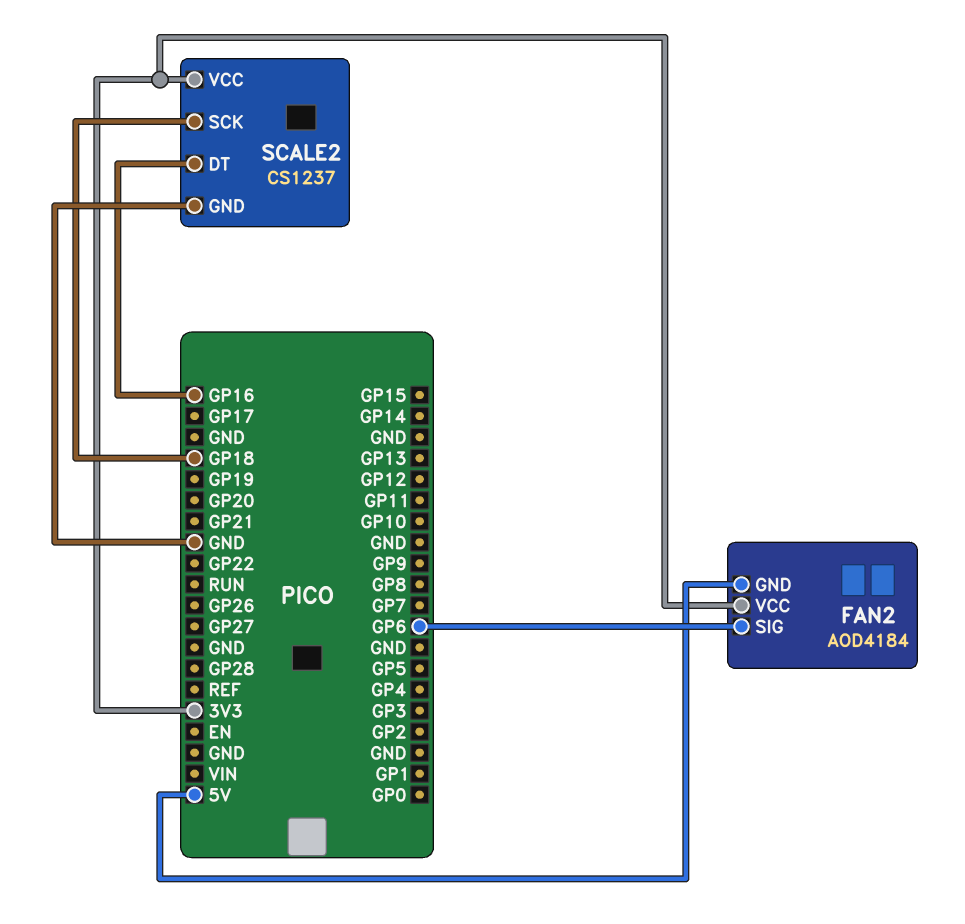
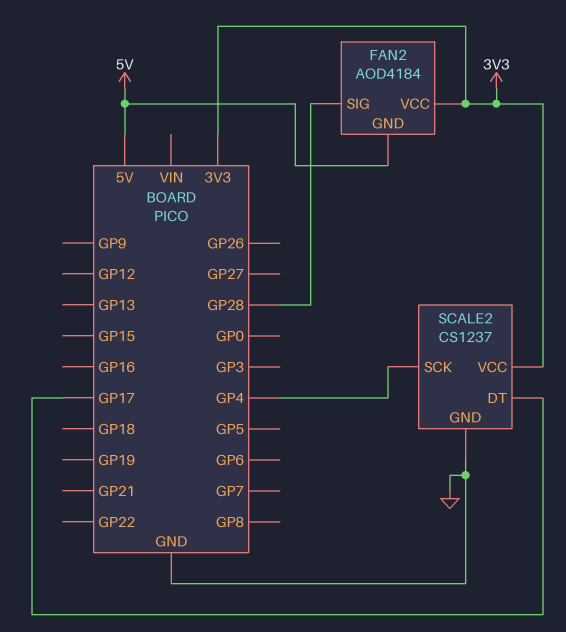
FAN2 pin SIG: GP6 -> GP28
SCALE2 pin DT: GP16 -> GP17
SCALE2 pin SCK: GP18 -> GP4

